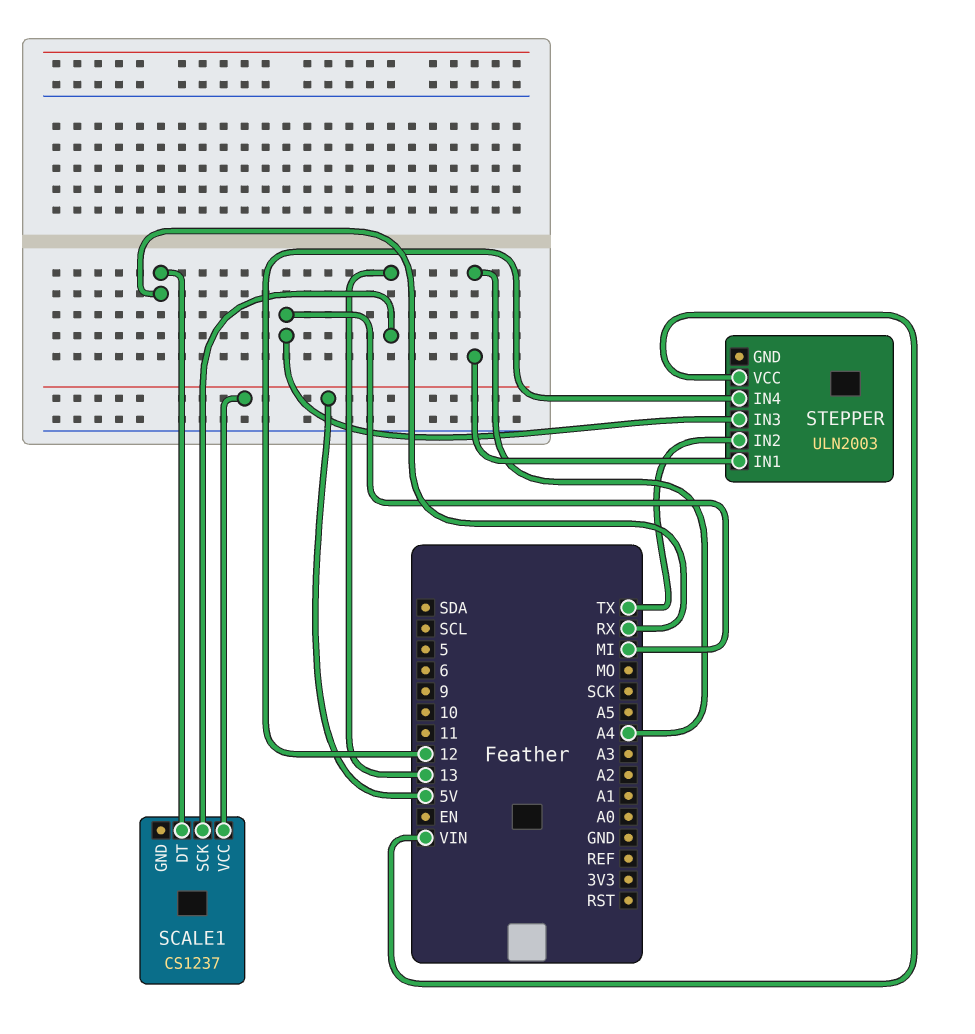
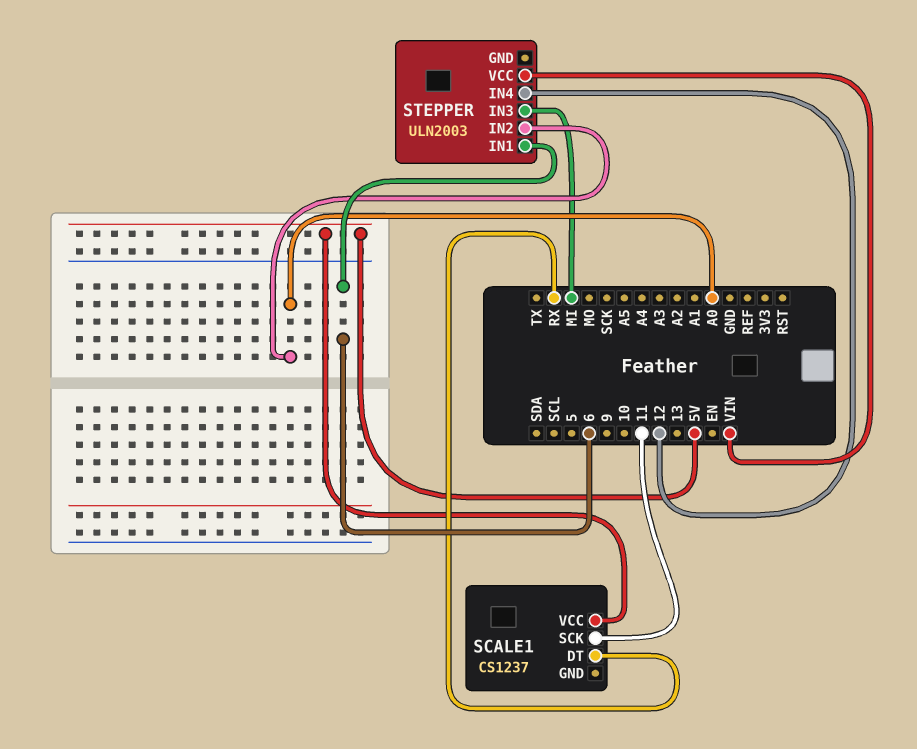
SCALE1 pin SCK: 13 -> 11
STEPPER pin IN1: A4 -> 6
STEPPER pin IN2: TX -> A0

